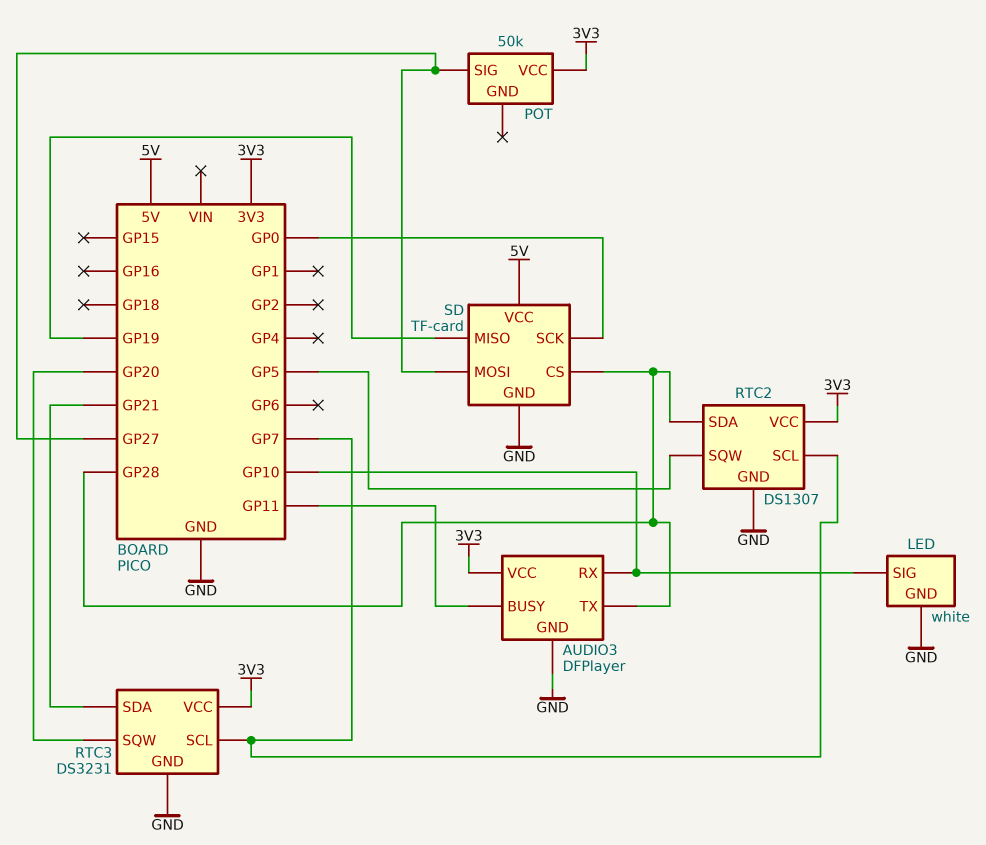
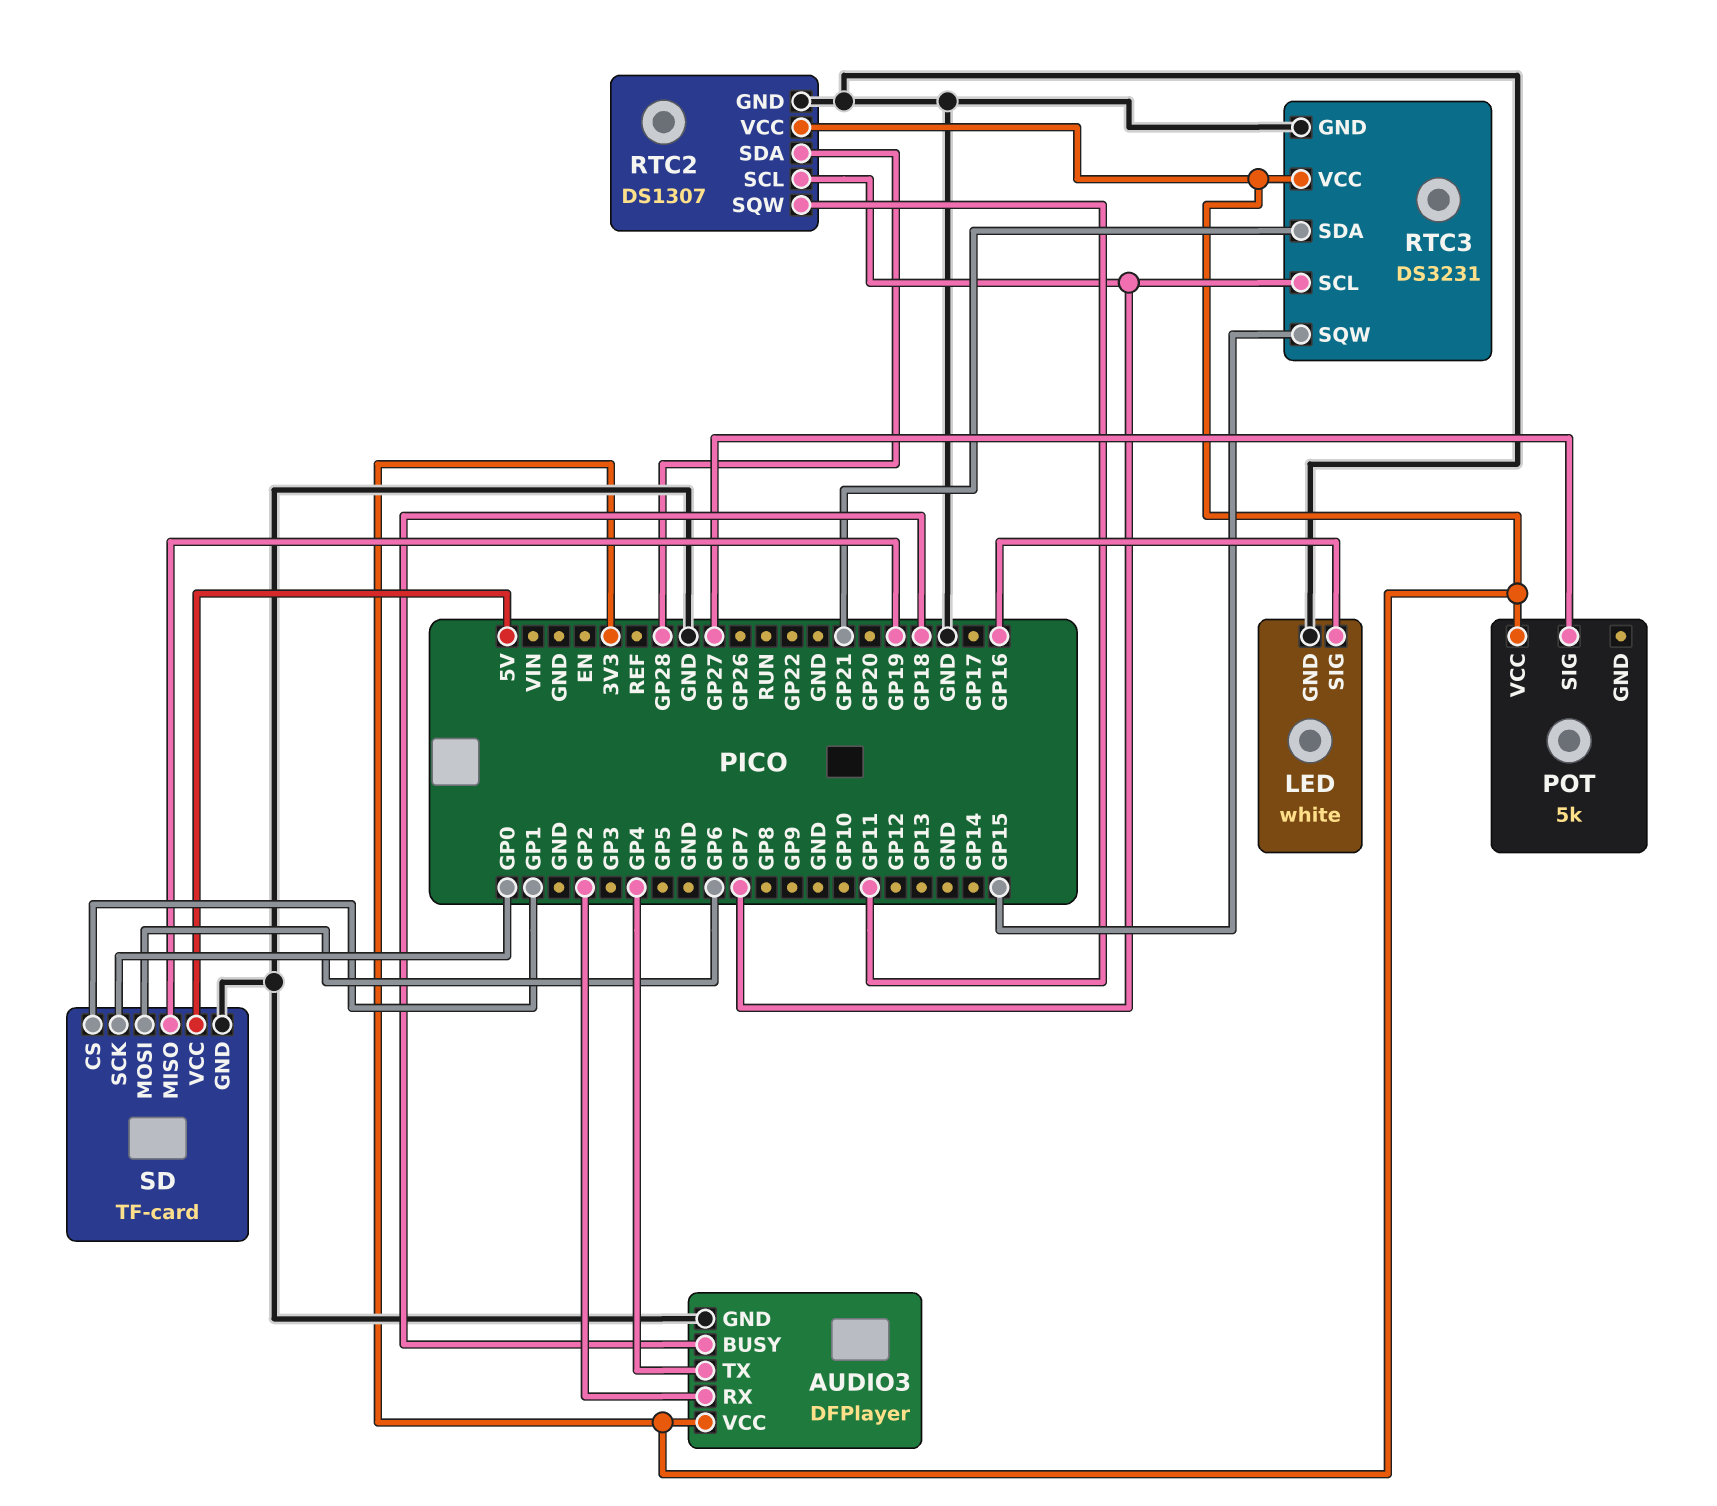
AUDIO3 pin BUSY: GP11 -> GP18
AUDIO3 pin RX: GP10 -> GP2
AUDIO3 pin TX: GP28 -> GP4
LED pin SIG: GP10 -> GP16
POT: 50k -> 5k
RTC2 pin SQW: GP5 -> GP11
RTC3 pin SQW: GP20 -> GP15
SD pin CS: GP28 -> GP1
SD pin MOSI: GP27 -> GP6

